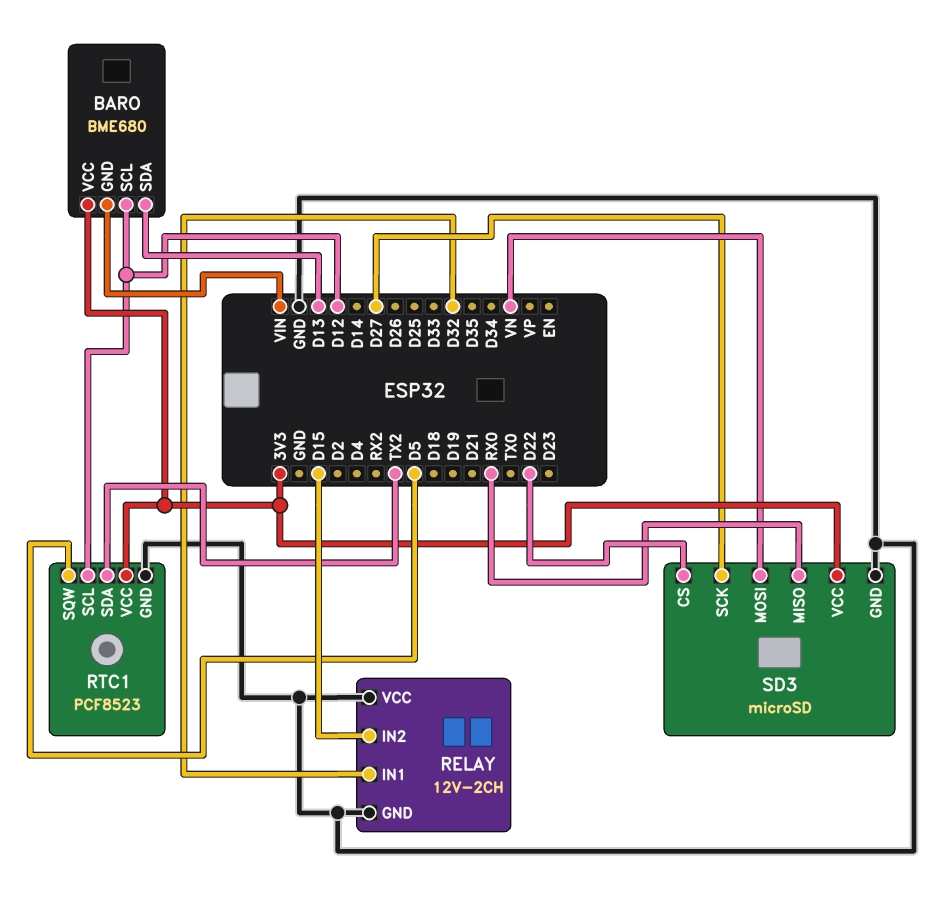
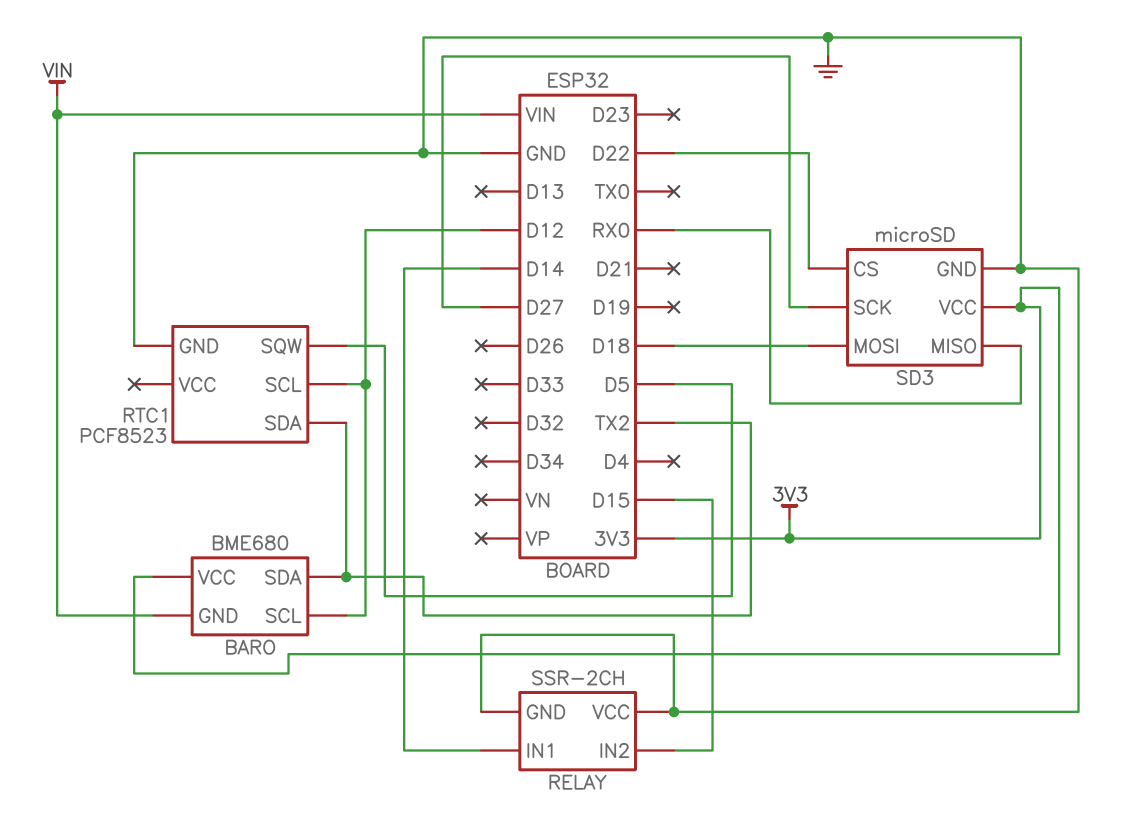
BARO pin SDA: D13 -> TX2
RELAY: 12V-2CH -> SSR-2CH
RELAY pin IN1: D32 -> D14
RTC1 pin VCC: 3V3 -> none
SD3 pin MOSI: VN -> D18

